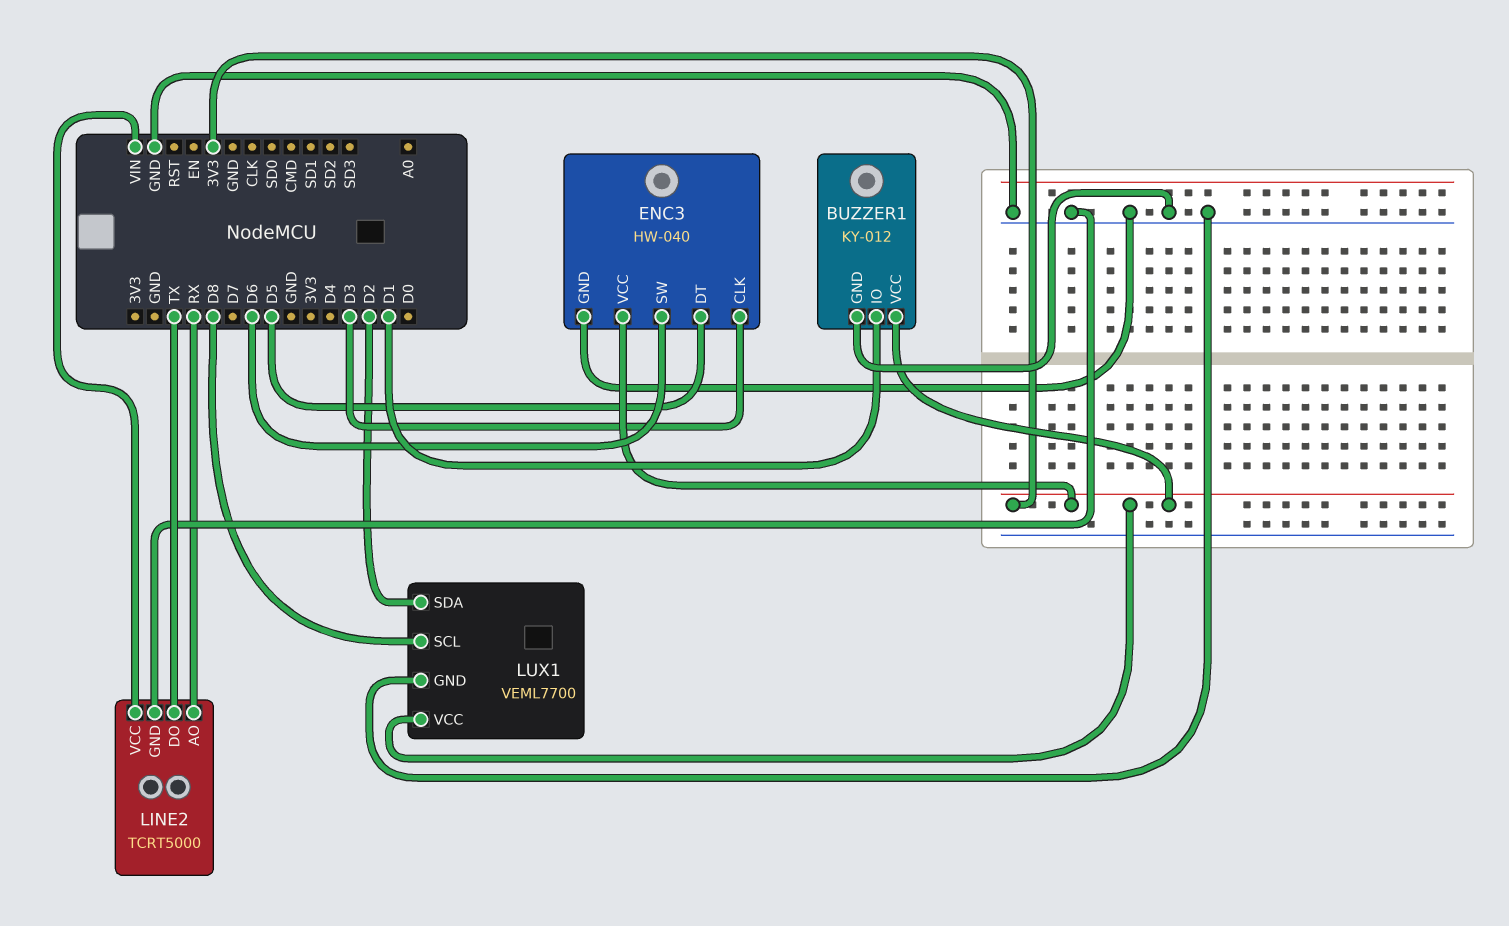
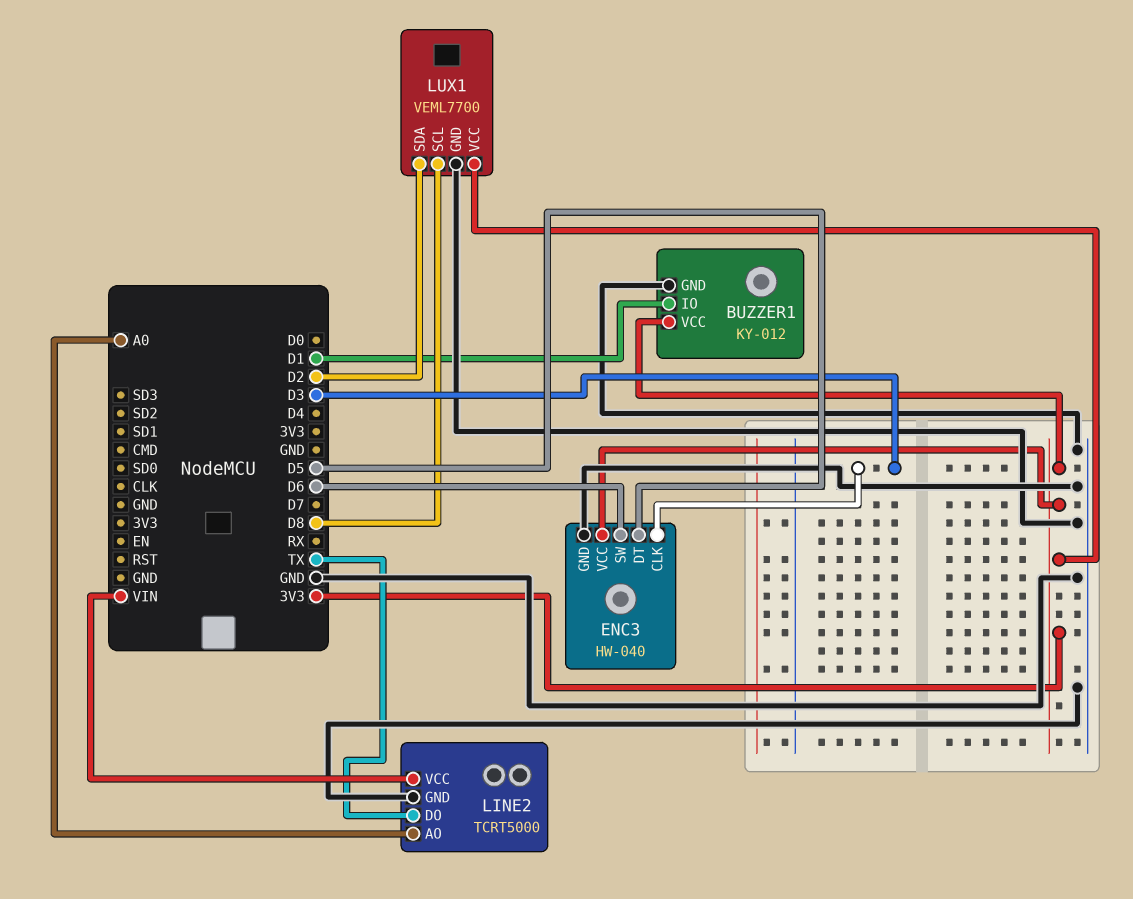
LINE2 pin AO: RX -> A0

